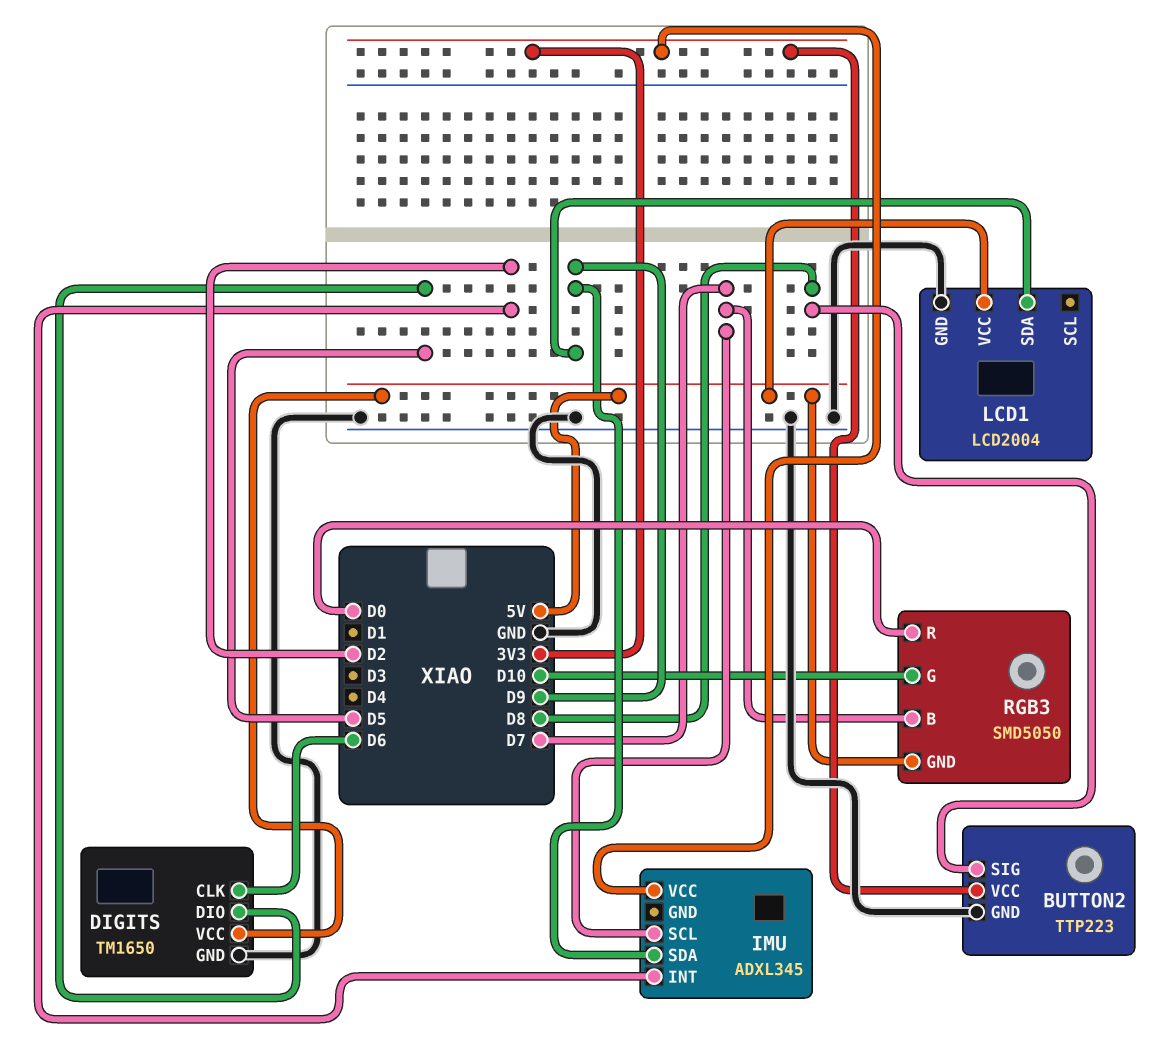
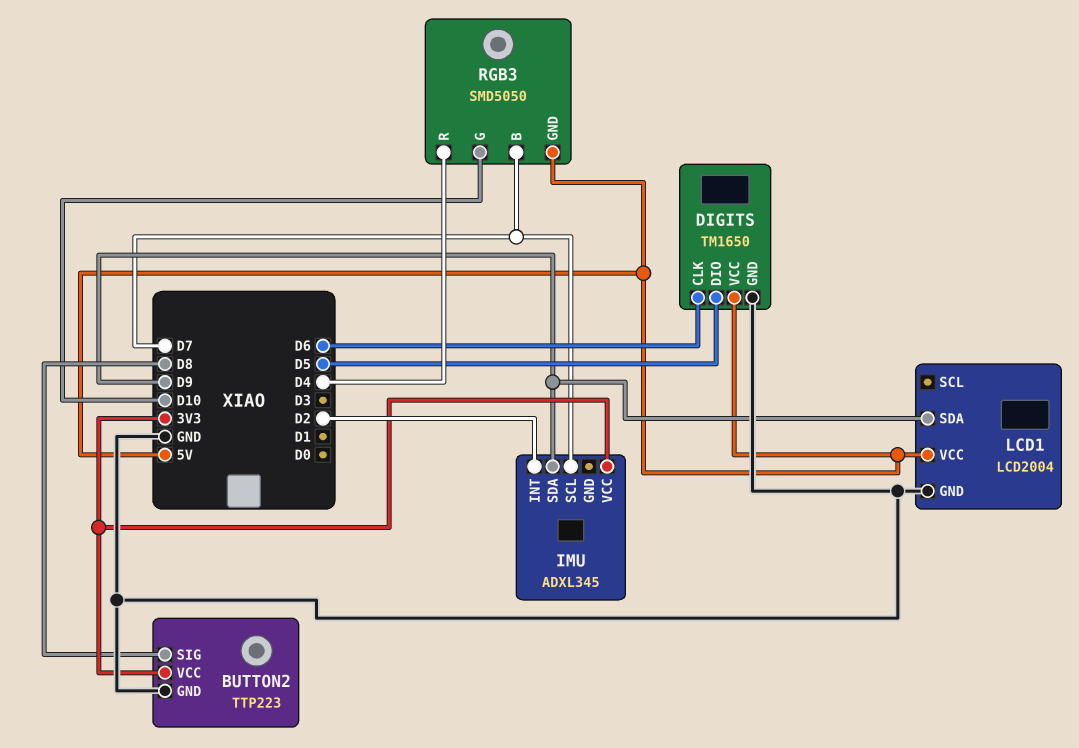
RGB3 pin R: D0 -> D4

